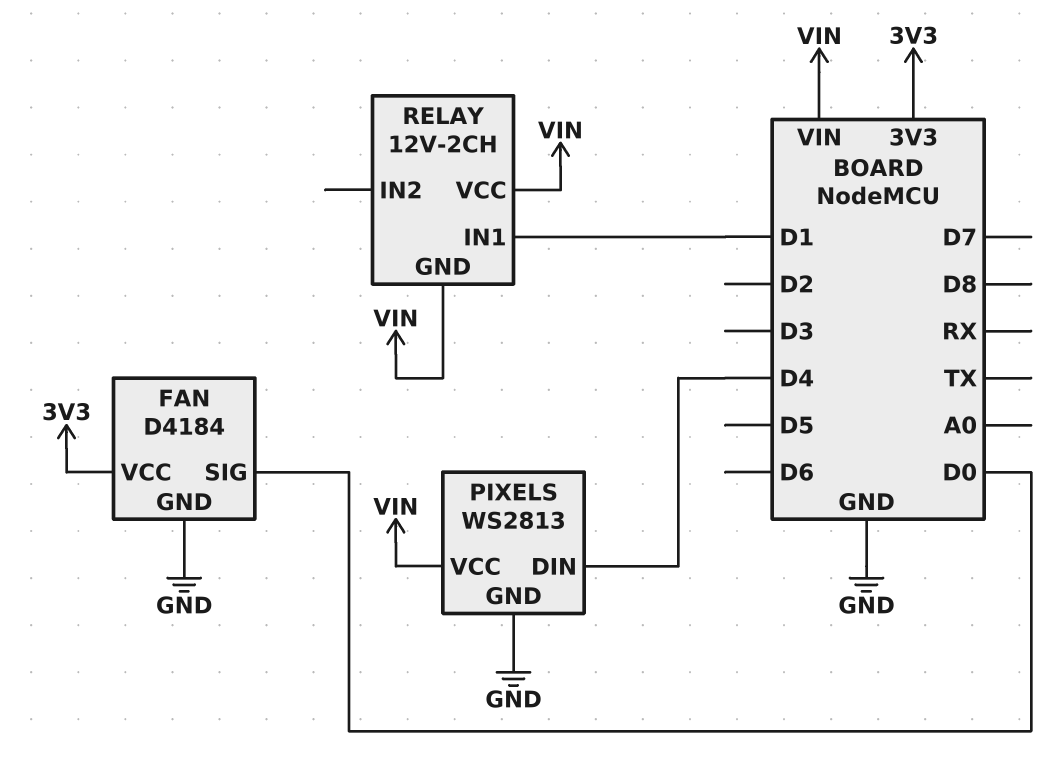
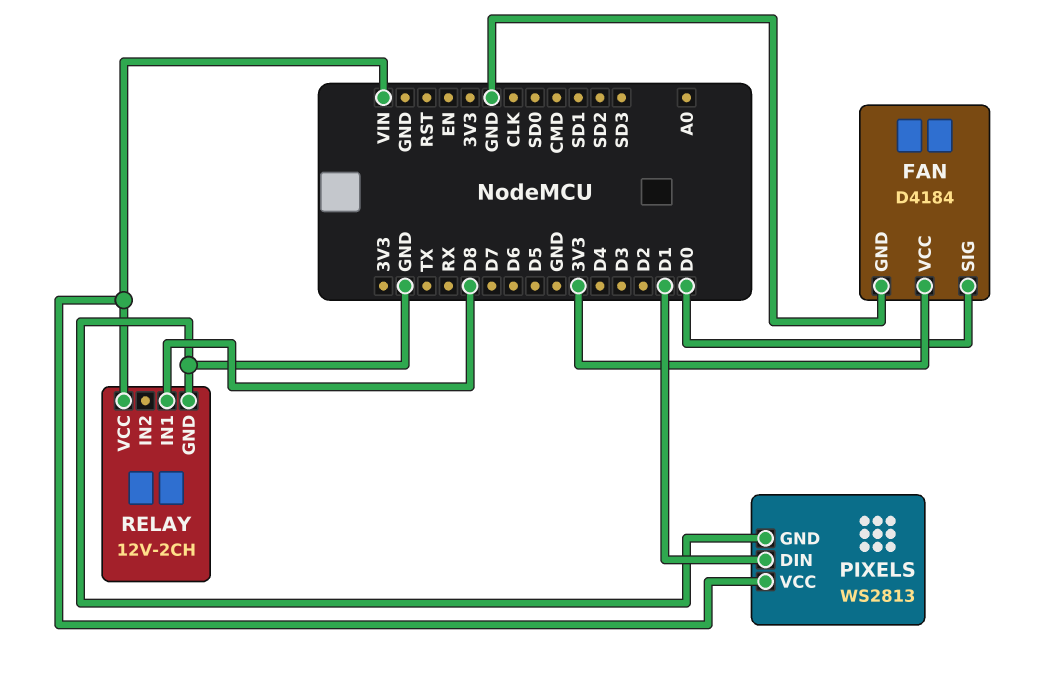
PIXELS pin DIN: D4 -> D1
RELAY pin GND: VIN -> GND
RELAY pin IN1: D1 -> D8

